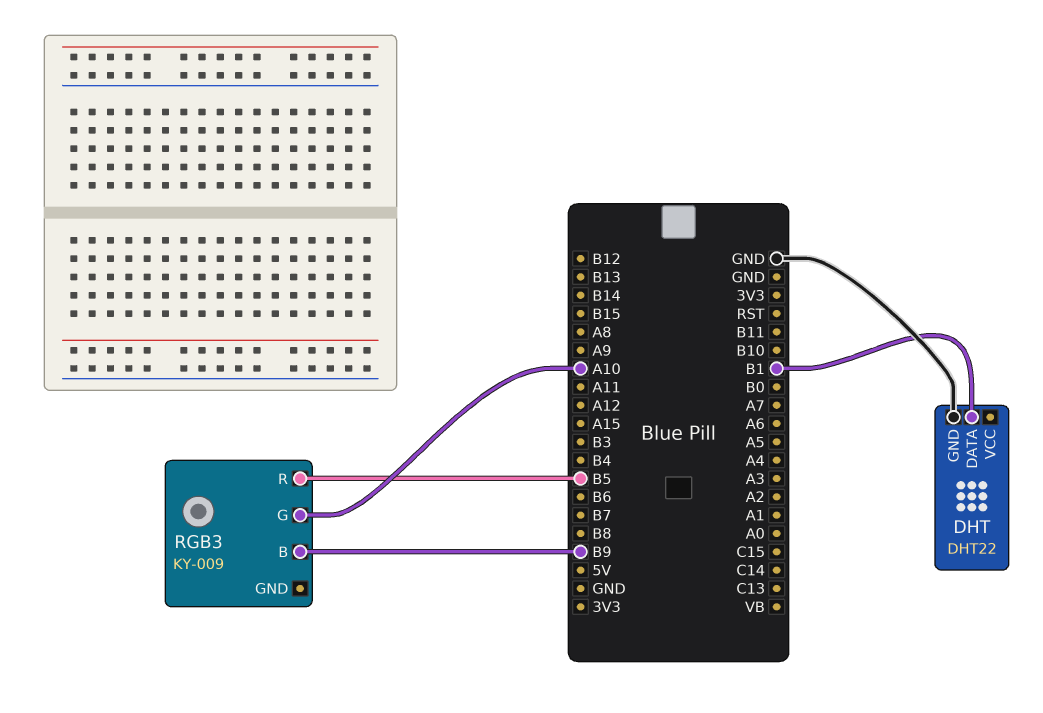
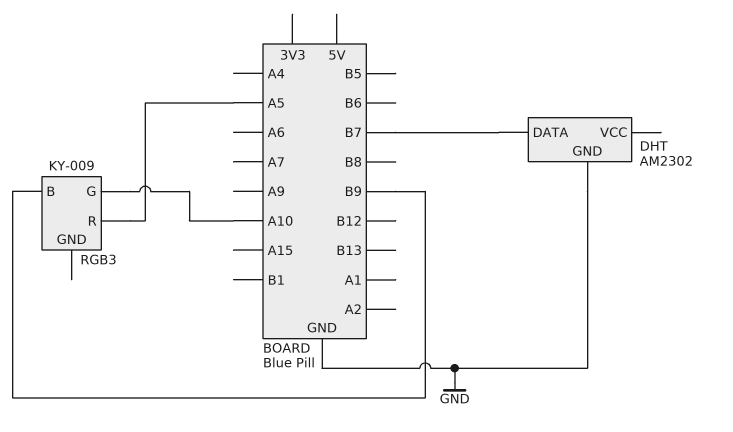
DHT: DHT22 -> AM2302
DHT pin DATA: B1 -> B7
RGB3 pin R: B5 -> A5

